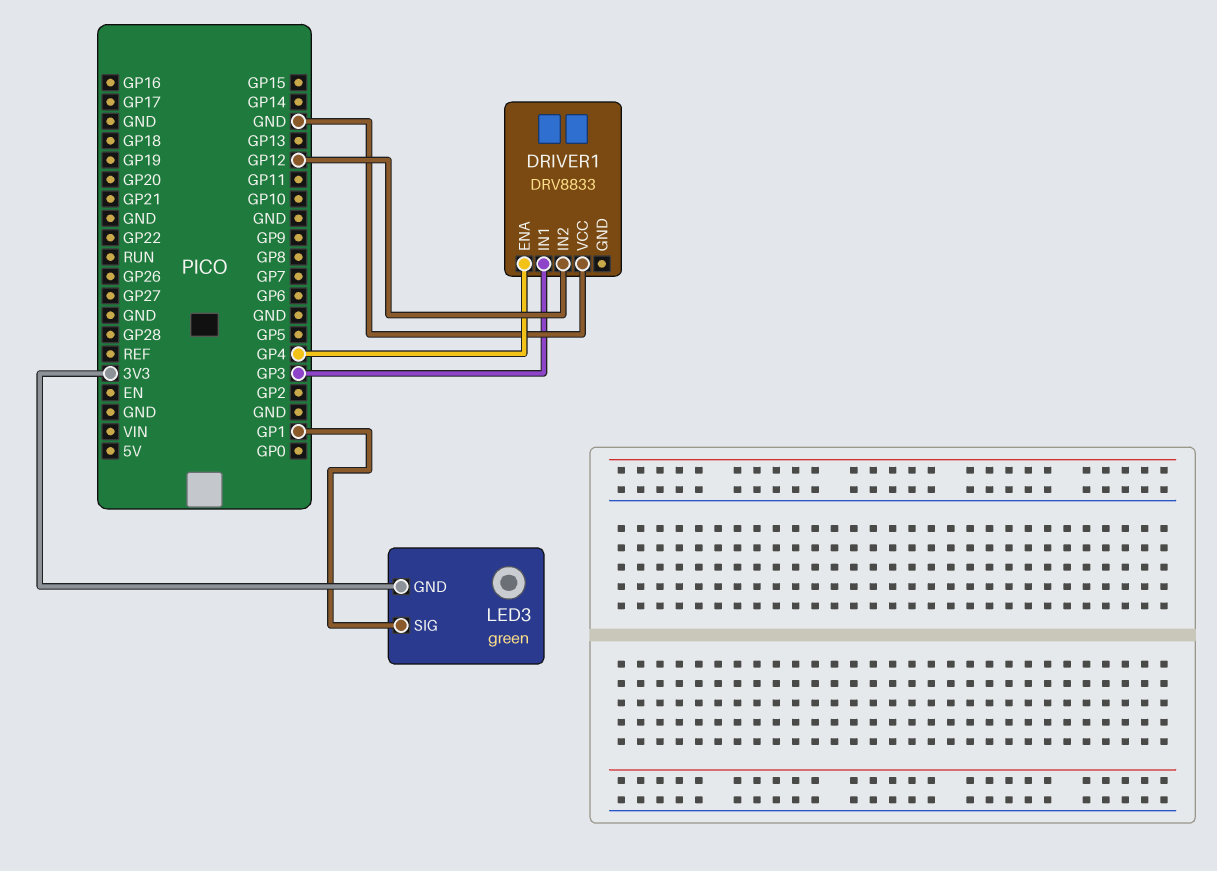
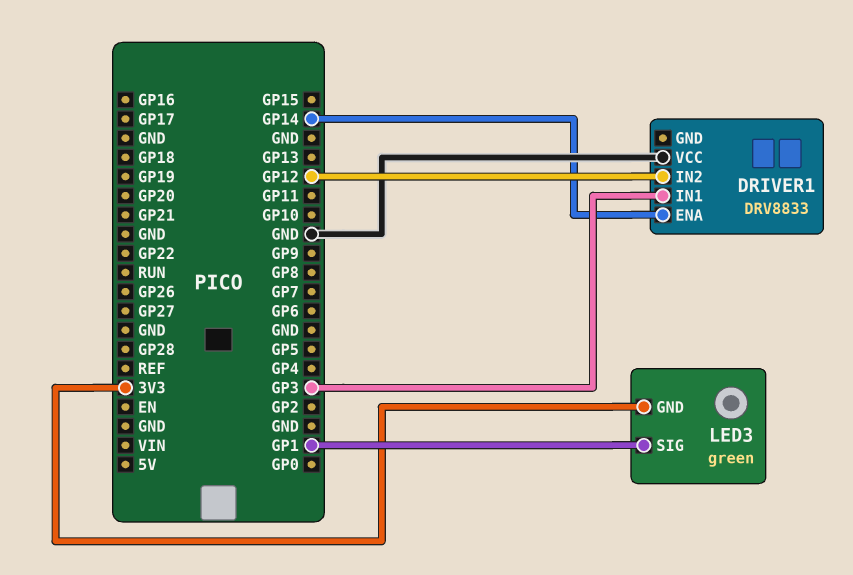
DRIVER1 pin ENA: GP4 -> GP14

